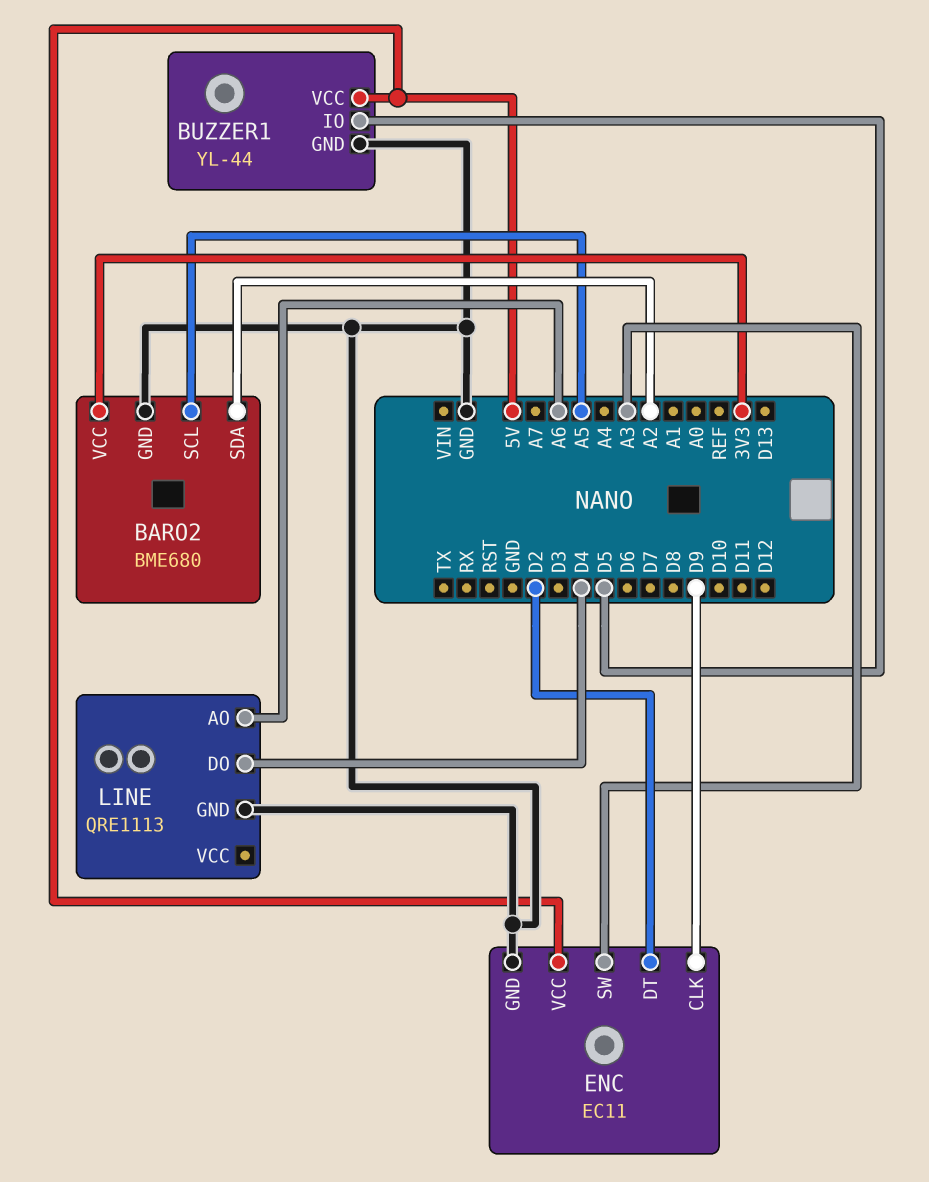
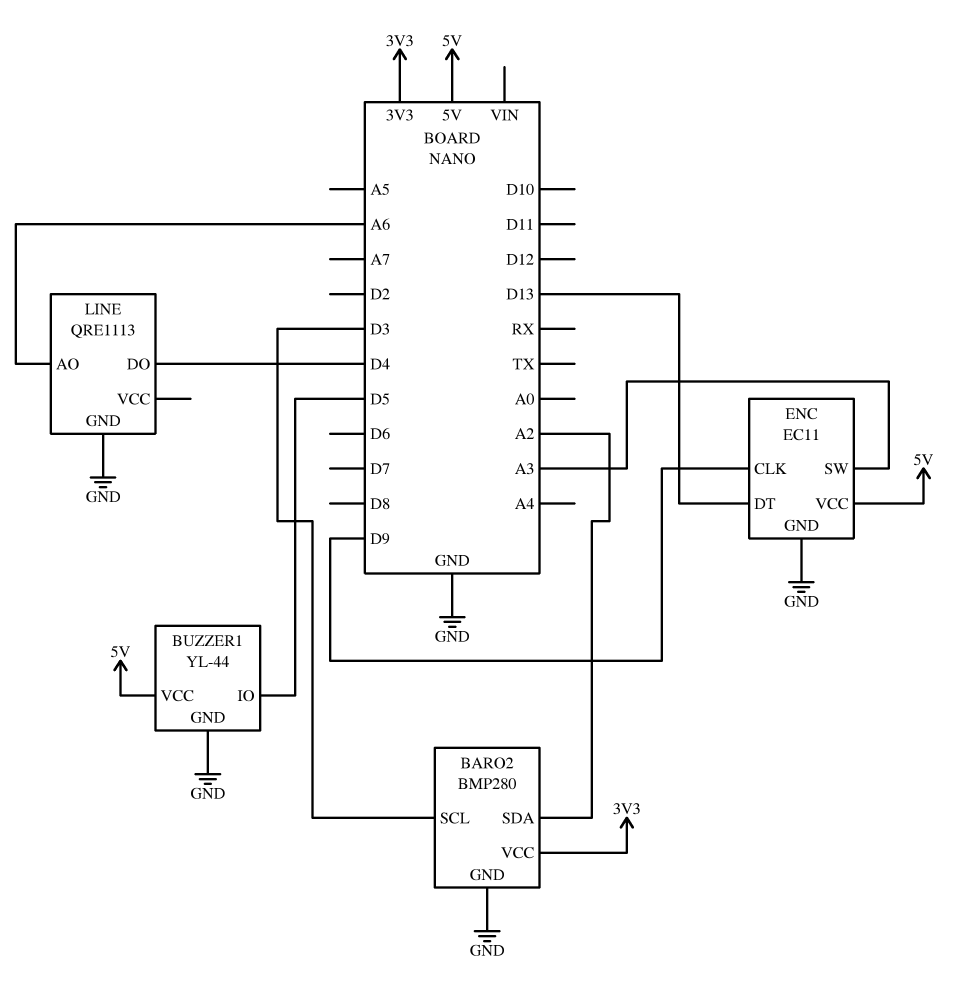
BARO2: BME680 -> BMP280
BARO2 pin SCL: A5 -> D3
ENC pin DT: D2 -> D13

